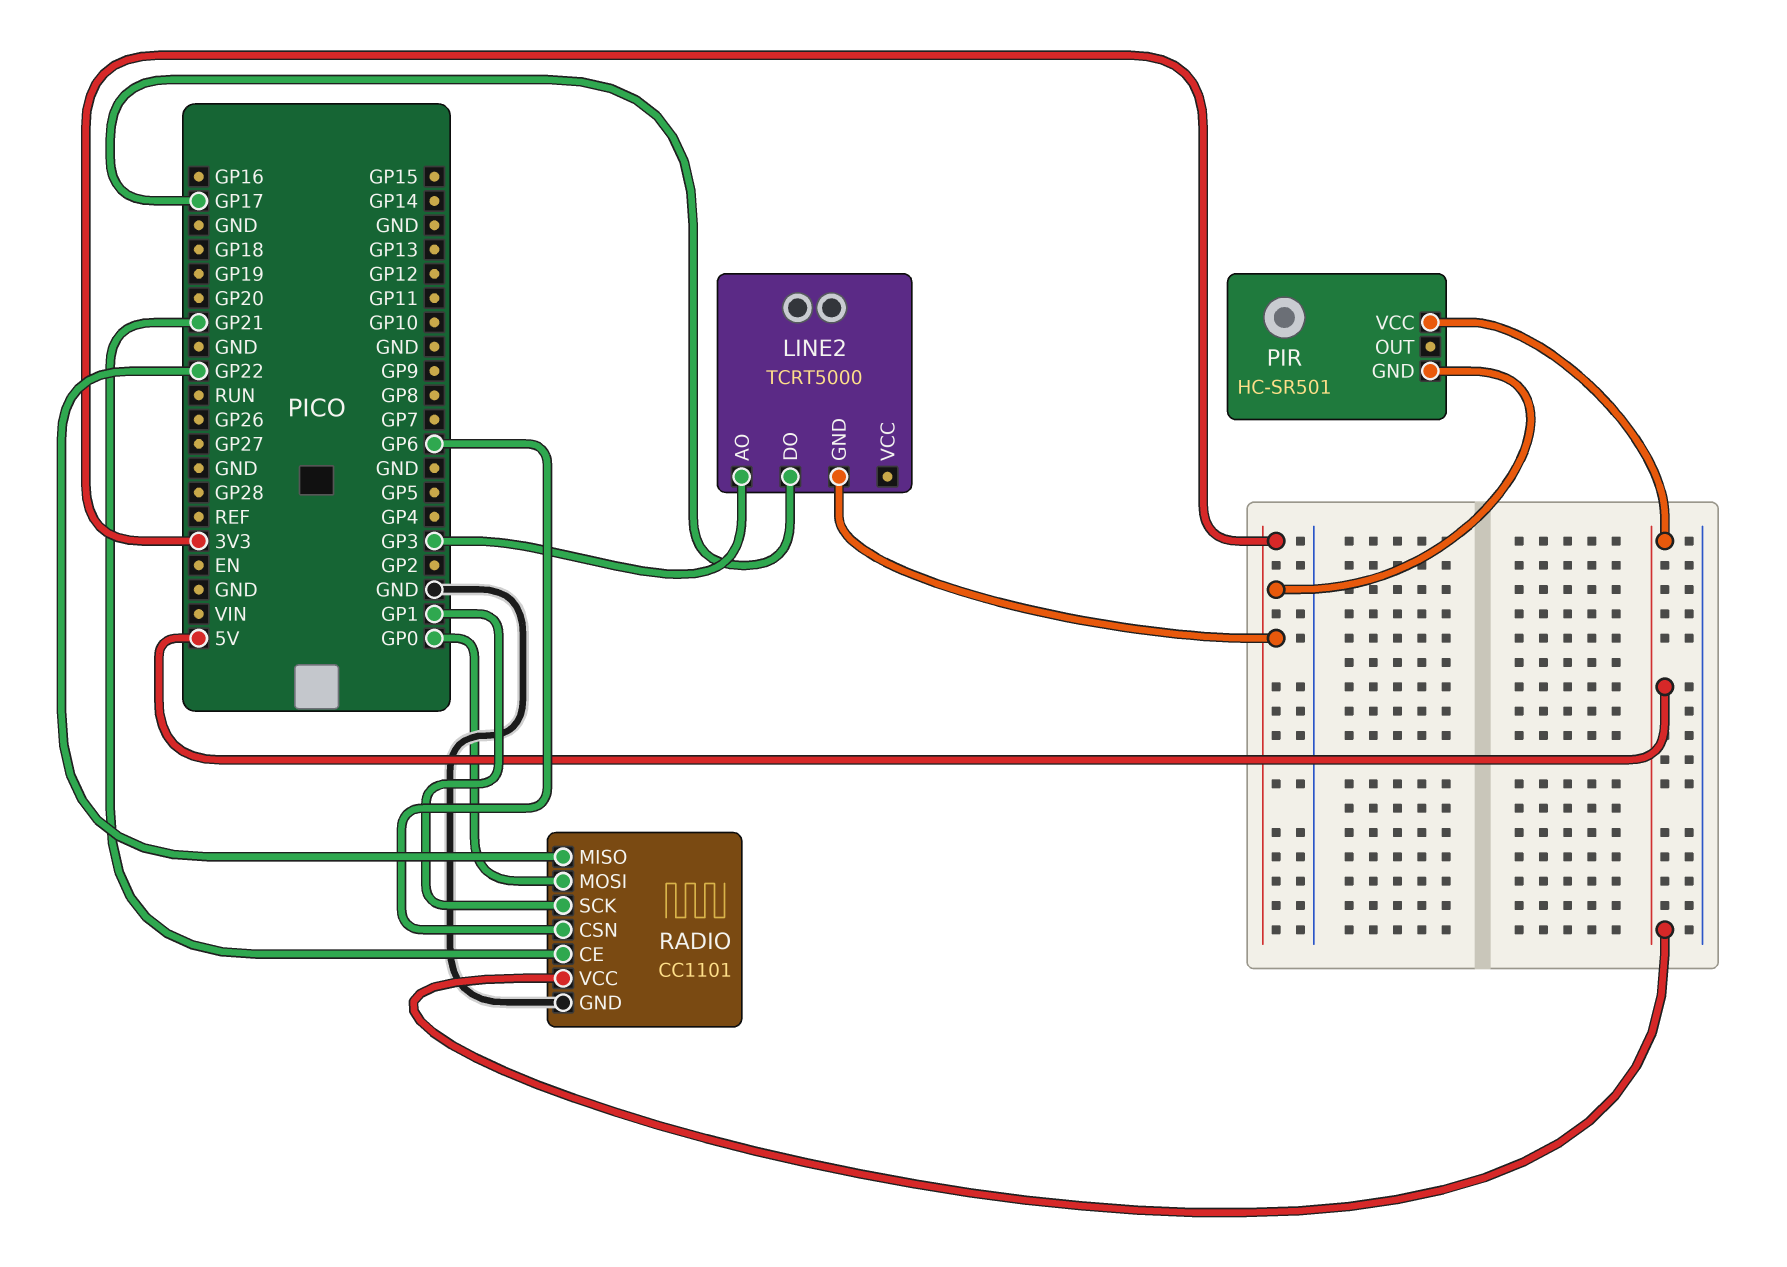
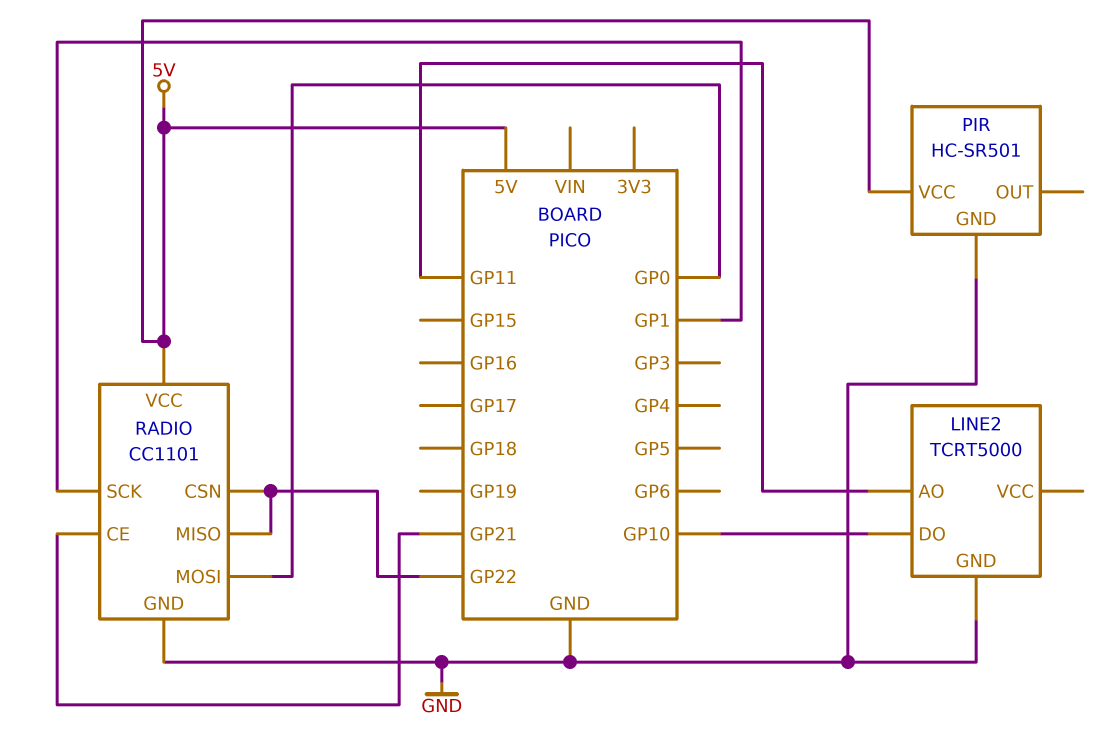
LINE2 pin AO: GP3 -> GP11
LINE2 pin DO: GP17 -> GP10
LINE2 pin GND: 3V3 -> GND
PIR pin GND: 3V3 -> GND
RADIO pin CSN: GP6 -> GP22

